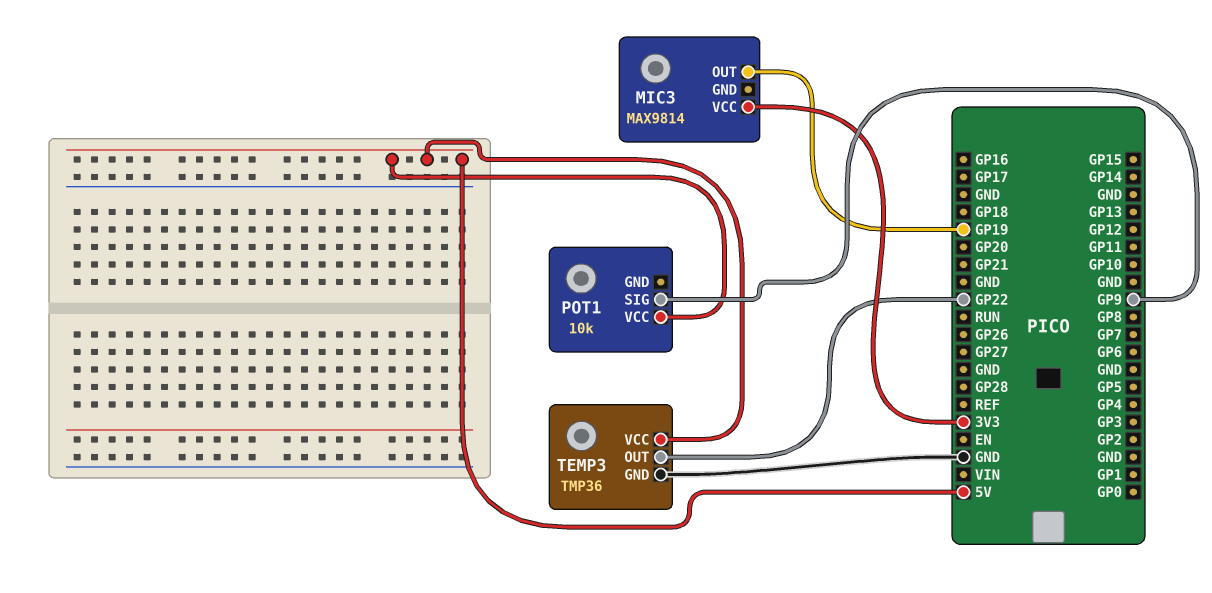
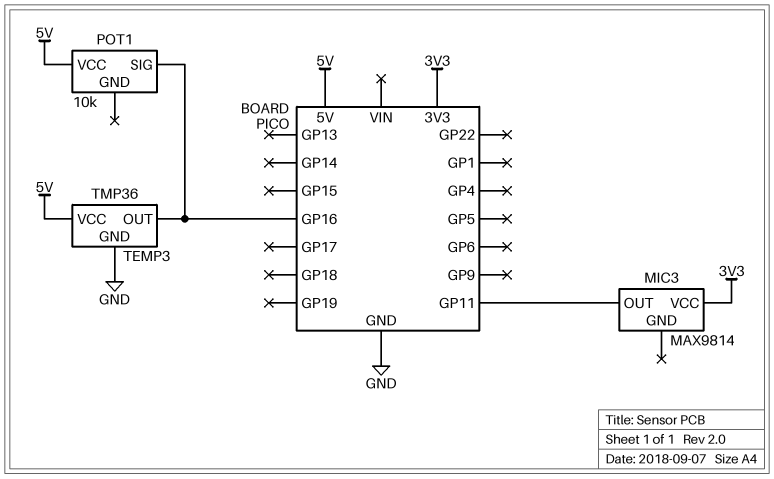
MIC3 pin OUT: GP19 -> GP11
POT1 pin SIG: GP9 -> GP16
TEMP3 pin OUT: GP22 -> GP16

